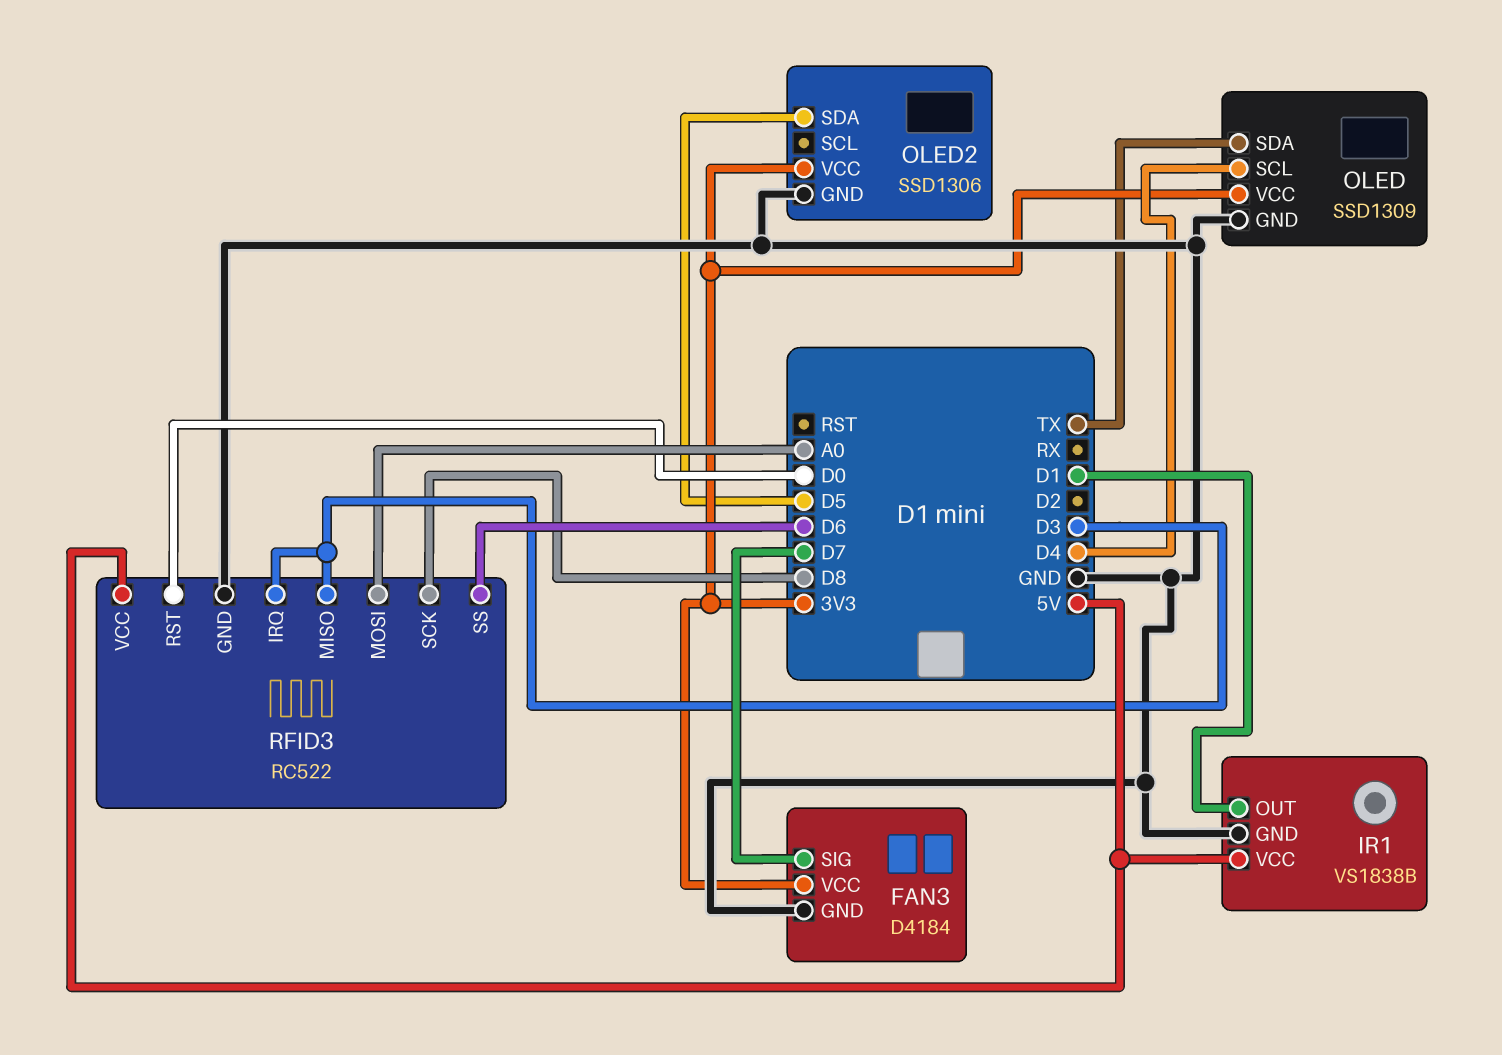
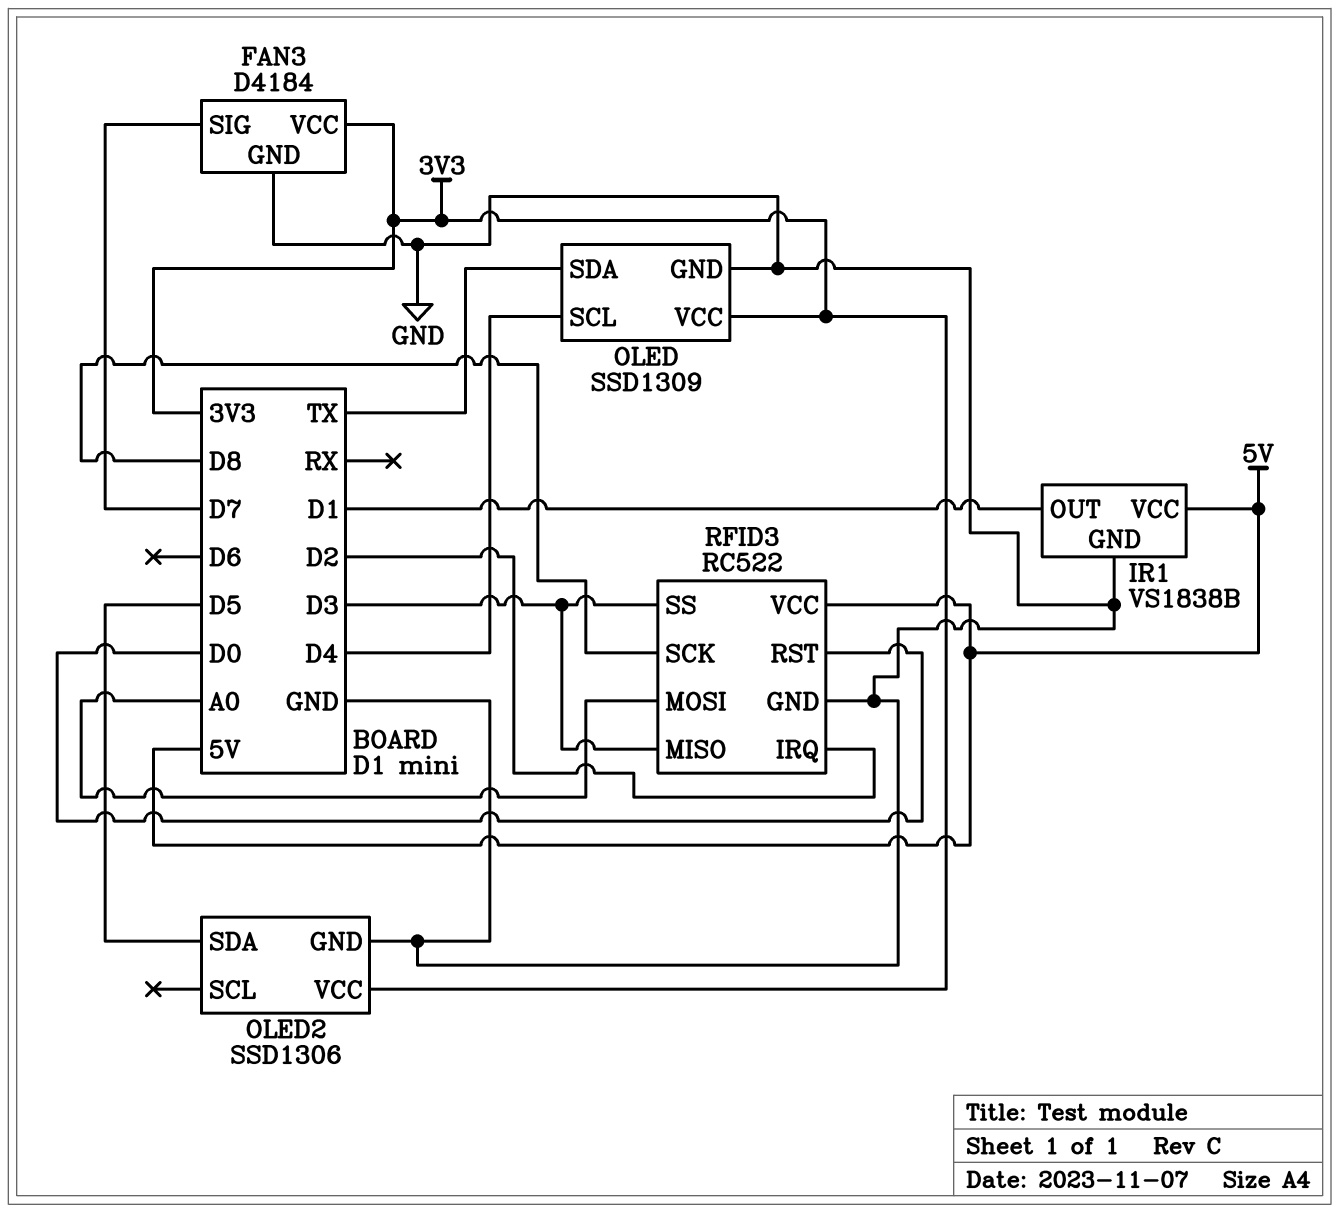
RFID3 pin IRQ: D3 -> D2
RFID3 pin SS: D6 -> D3

